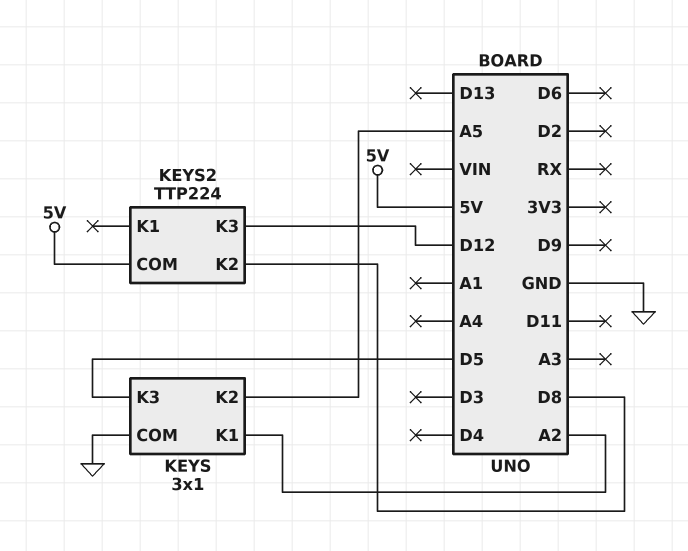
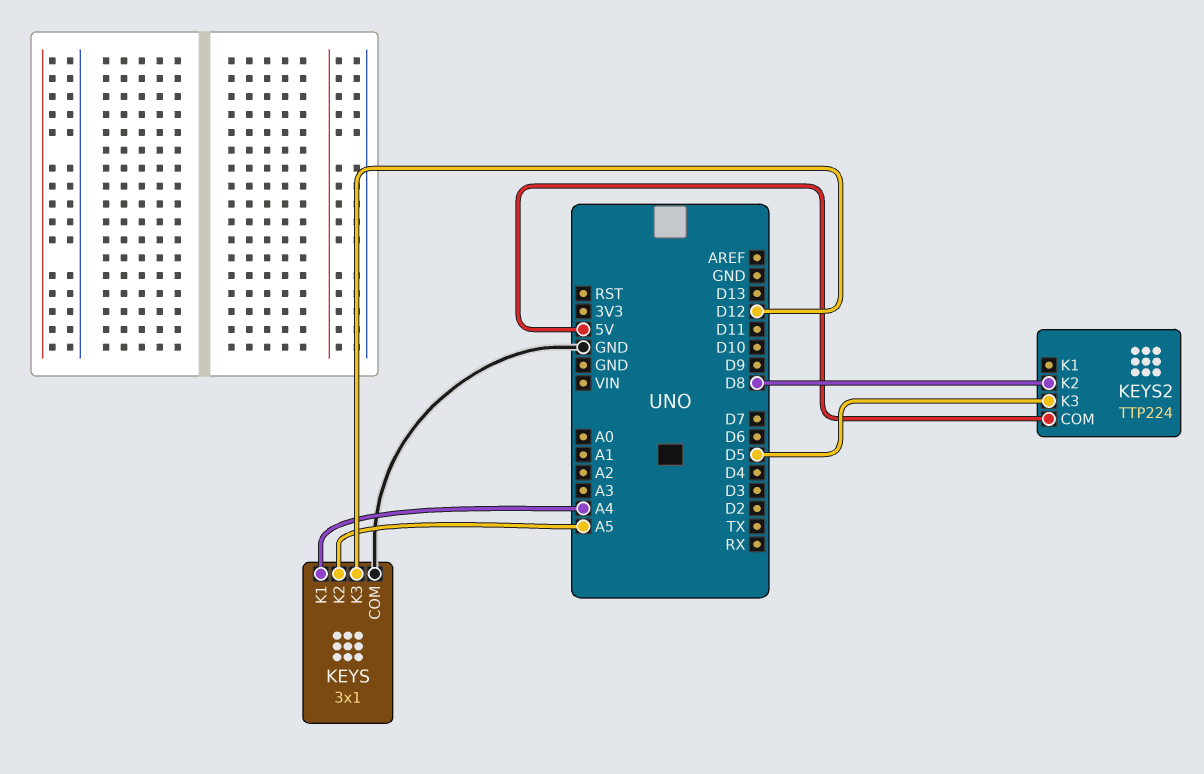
KEYS pin K1: A2 -> A4
KEYS pin K3: D5 -> D12
KEYS2 pin K3: D12 -> D5

